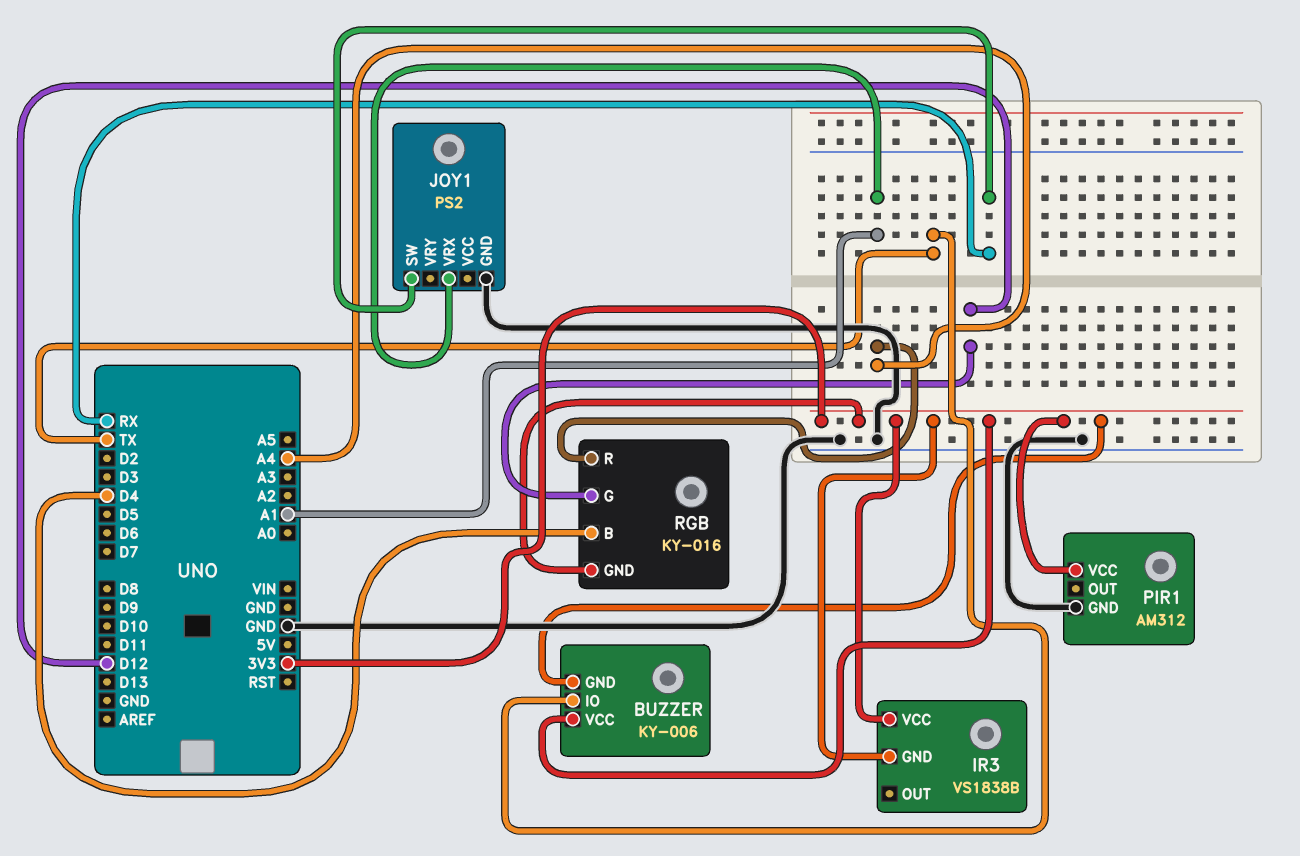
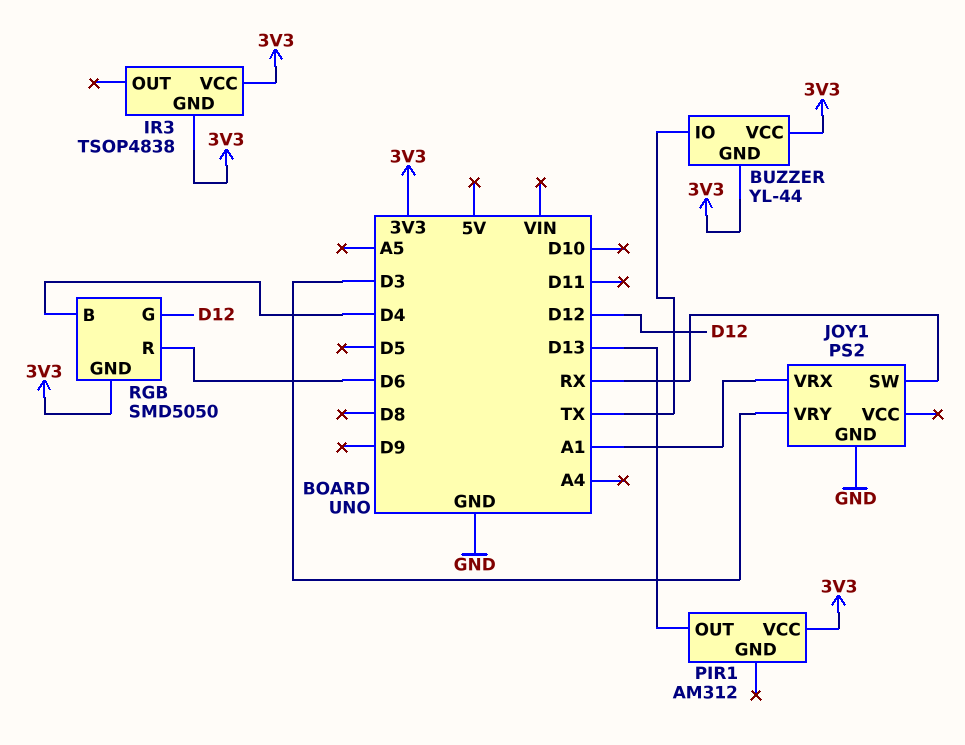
BUZZER: KY-006 -> YL-44
IR3: VS1838B -> TSOP4838
JOY1 pin VRY: none -> D3
PIR1 pin GND: GND -> none
PIR1 pin OUT: none -> D13
RGB: KY-016 -> SMD5050
RGB pin R: A4 -> D6

